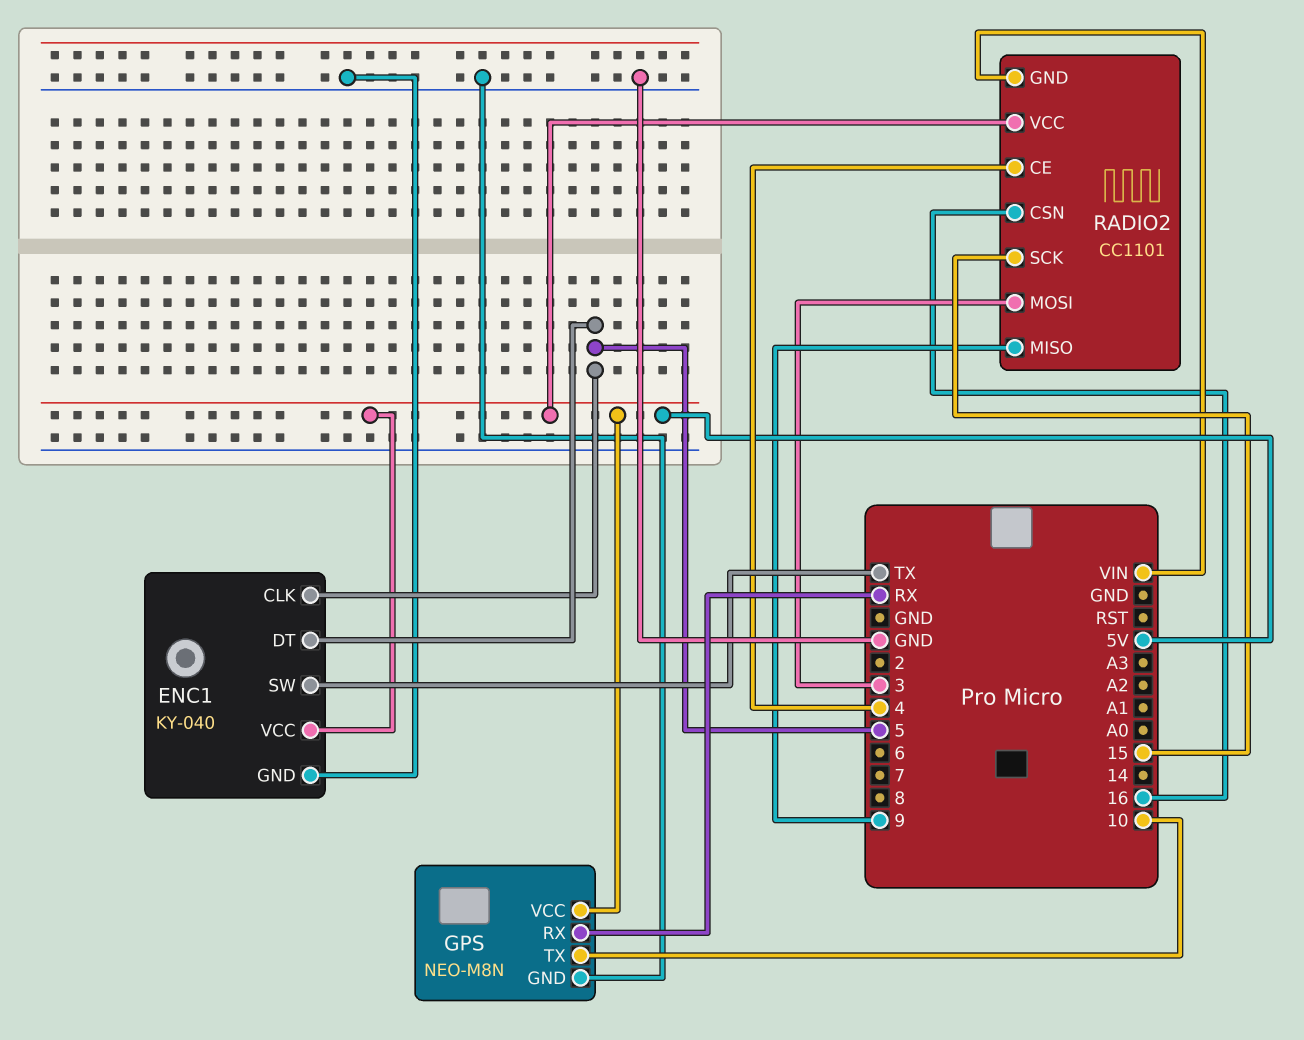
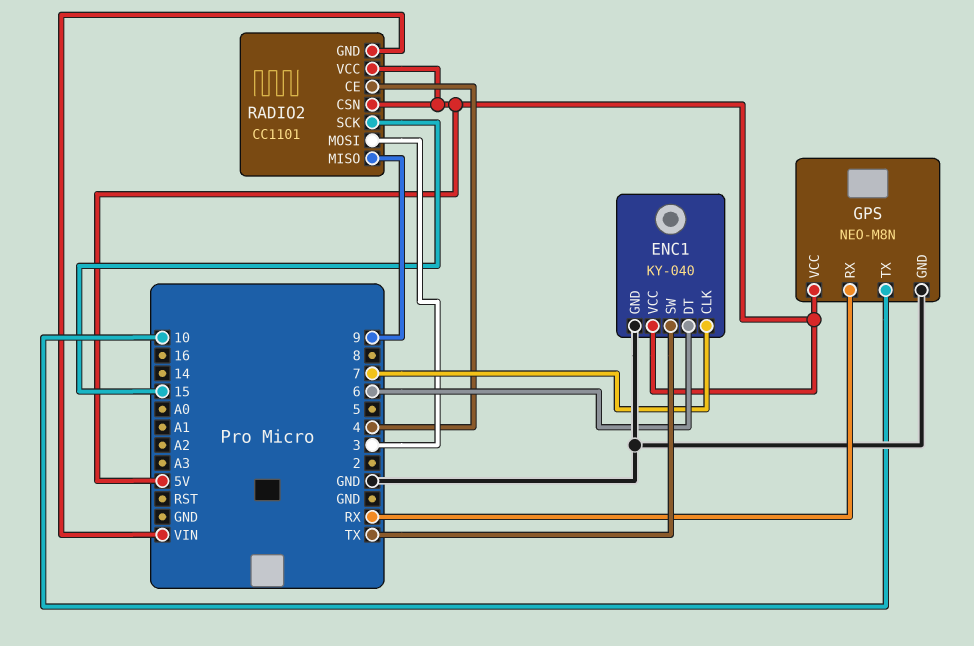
ENC1 pin CLK: 5 -> 7
ENC1 pin DT: 5 -> 6
RADIO2 pin CSN: 16 -> 5V

